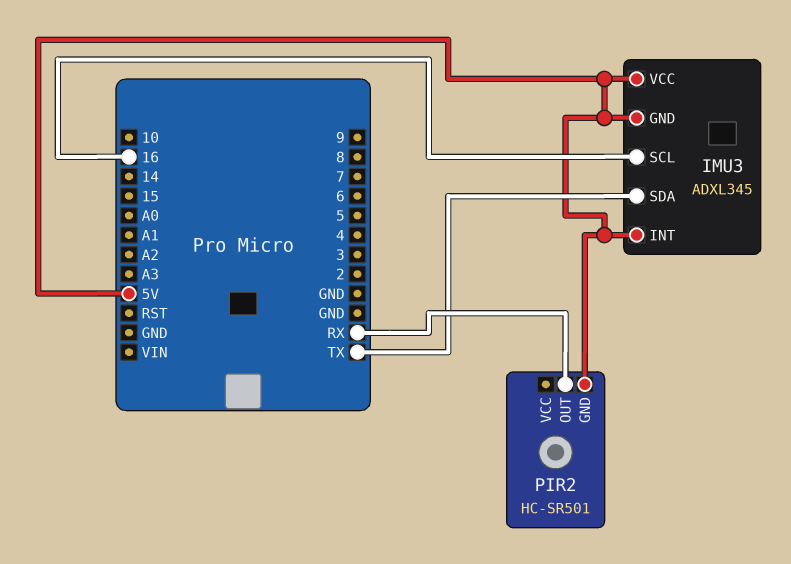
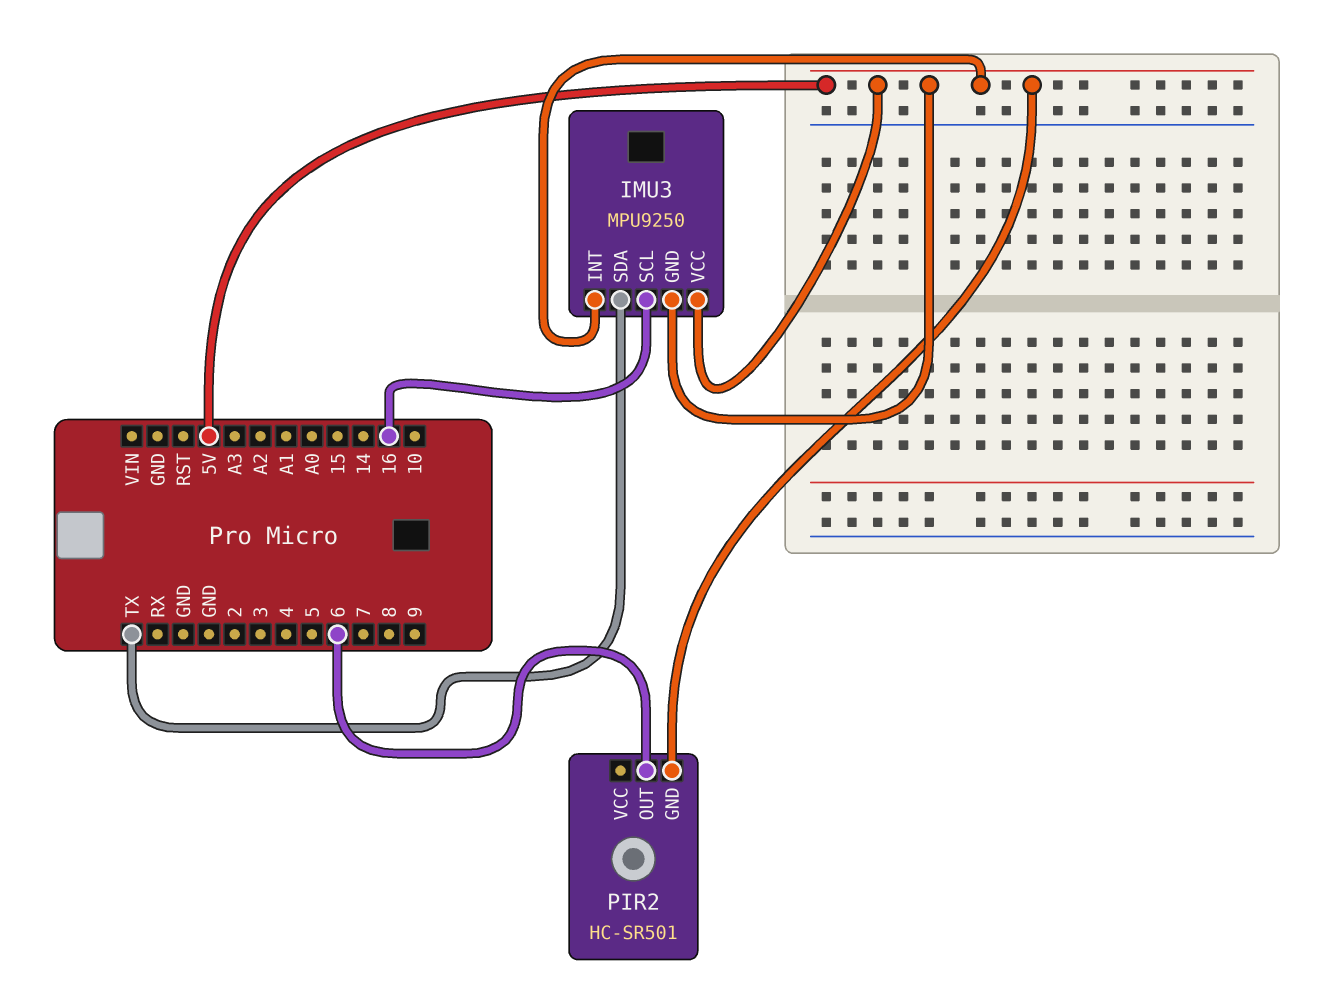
IMU3: ADXL345 -> MPU9250
PIR2 pin OUT: RX -> 6

